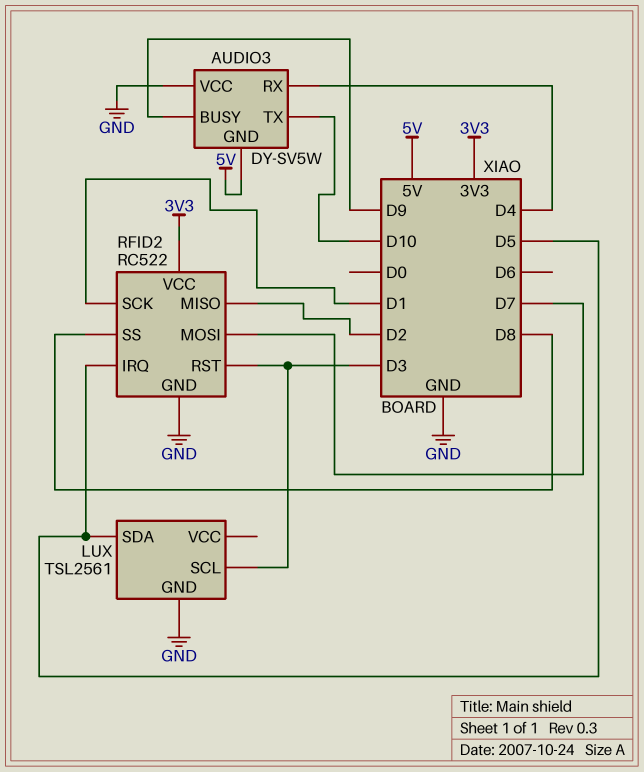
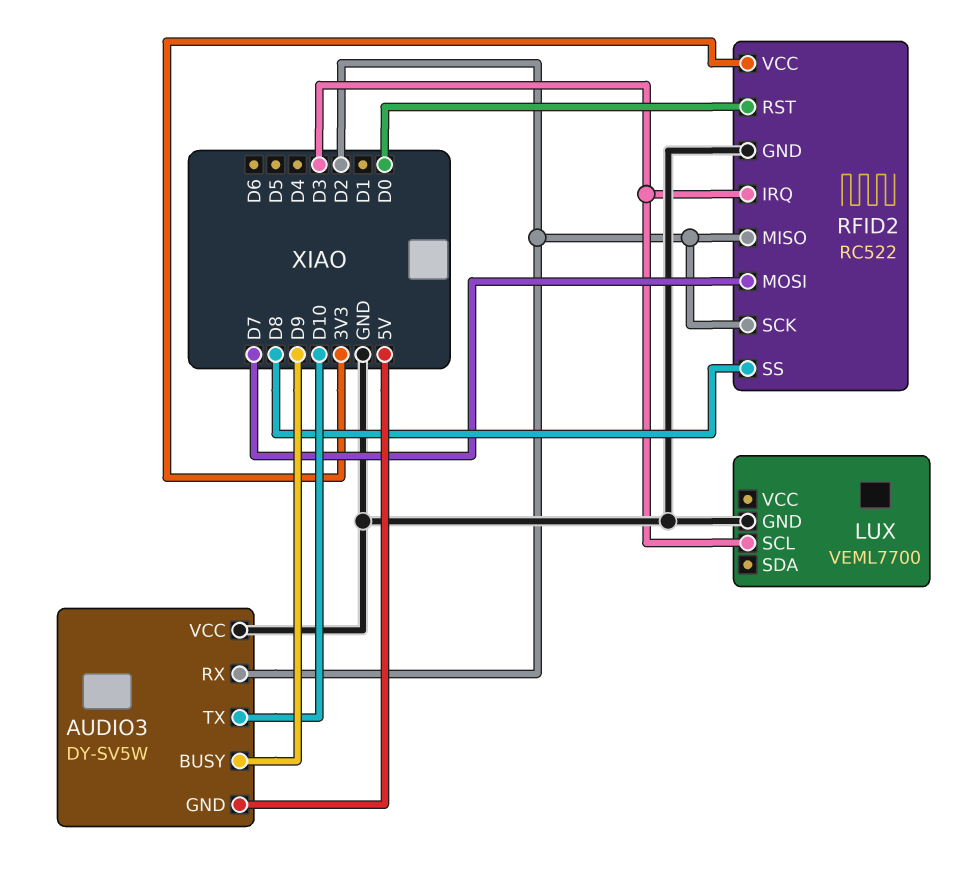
AUDIO3 pin RX: D4 -> D2
LUX: TSL2561 -> VEML7700
LUX pin SDA: D5 -> none
RFID2 pin IRQ: D5 -> D3
RFID2 pin RST: D3 -> D0
RFID2 pin SCK: D1 -> D2

